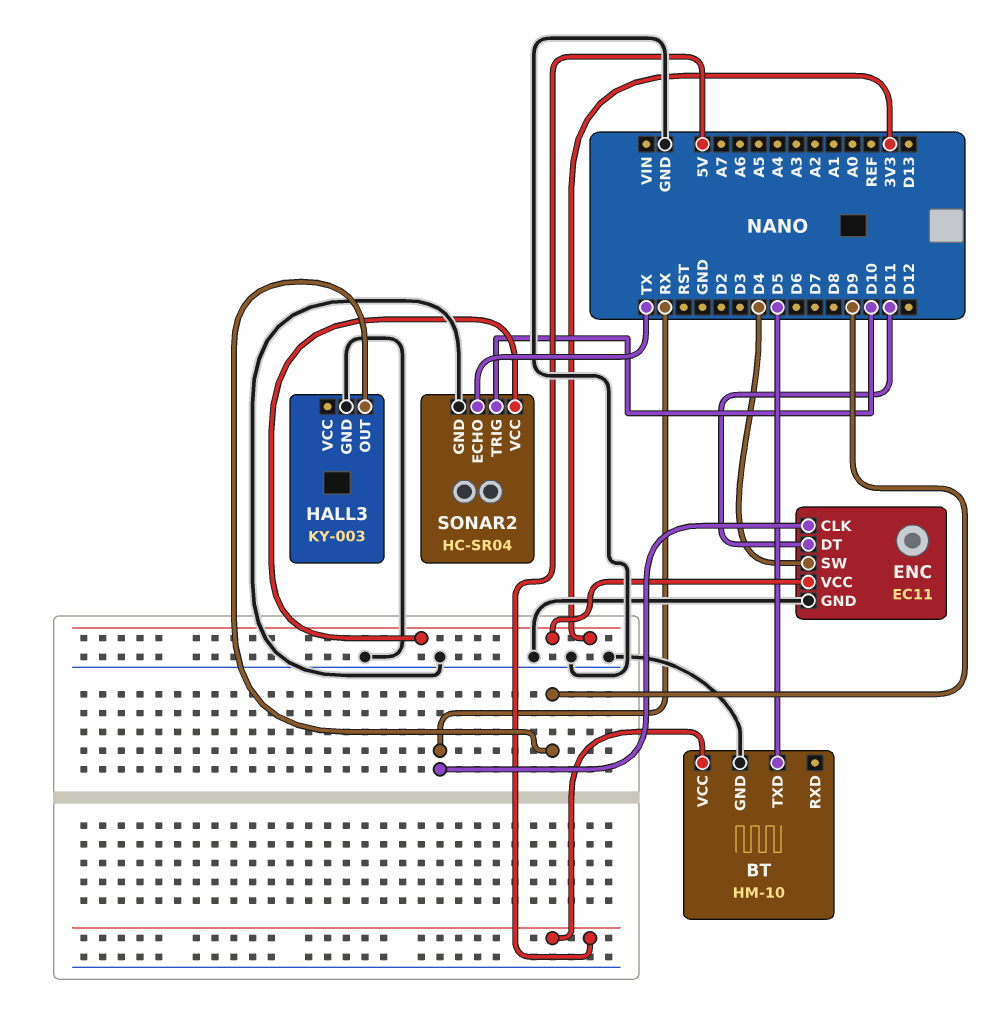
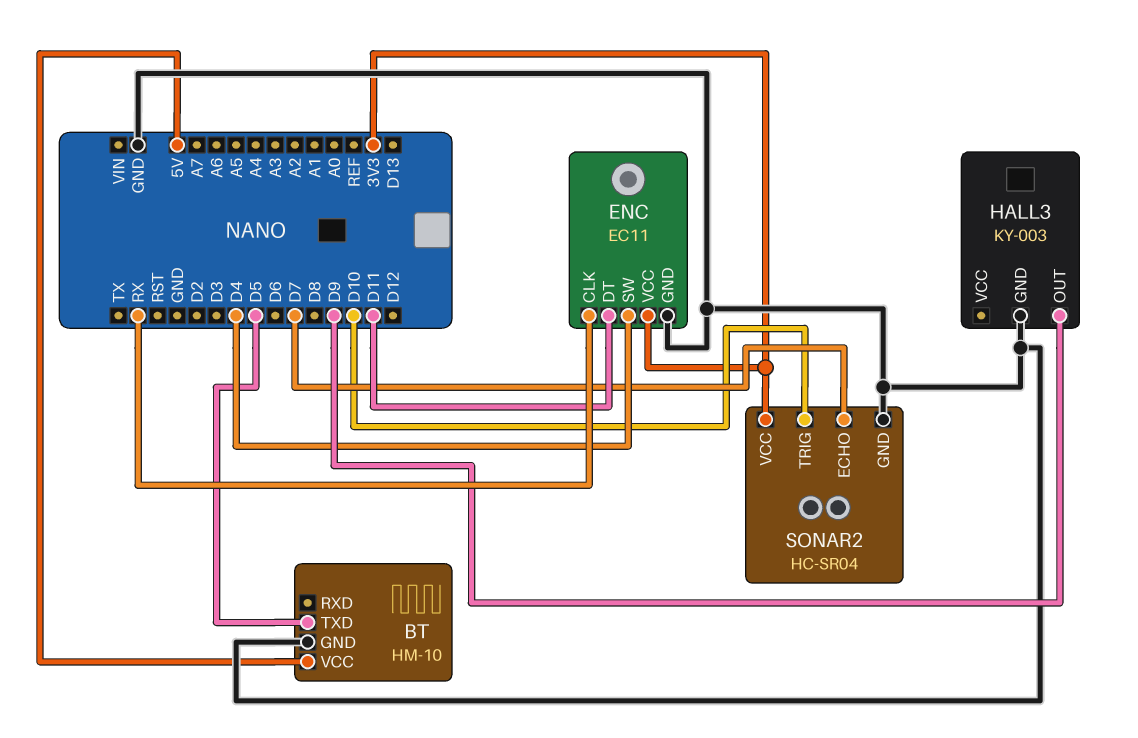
SONAR2 pin ECHO: TX -> D7

